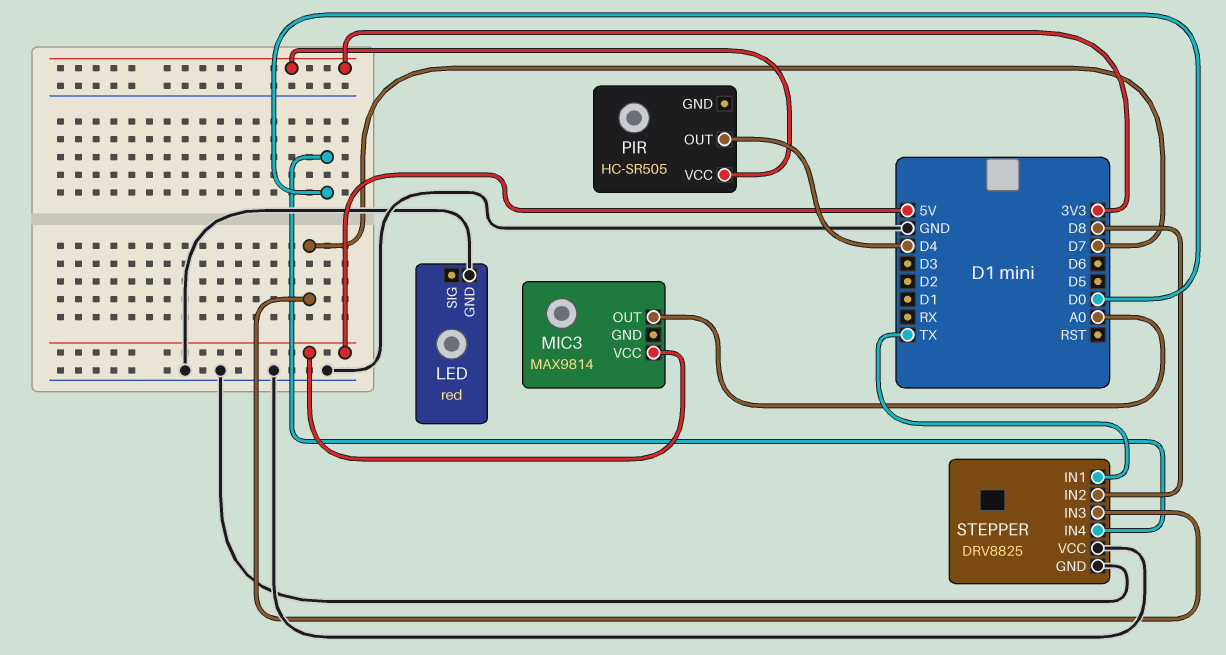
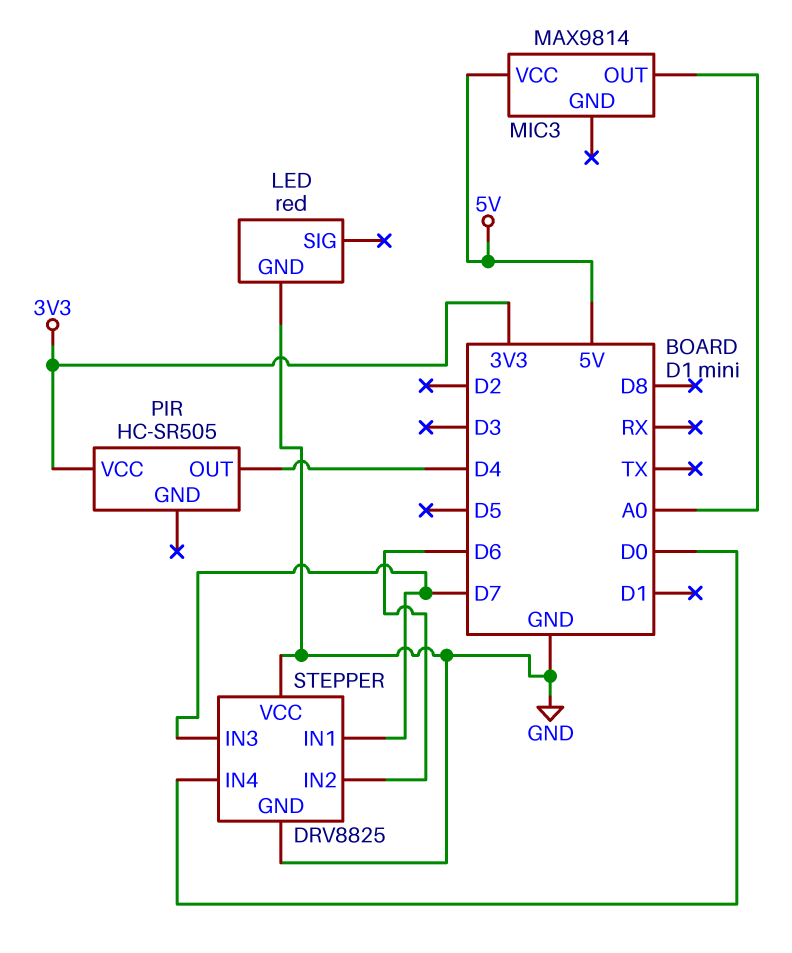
STEPPER pin IN1: TX -> D7
STEPPER pin IN2: D8 -> D6

